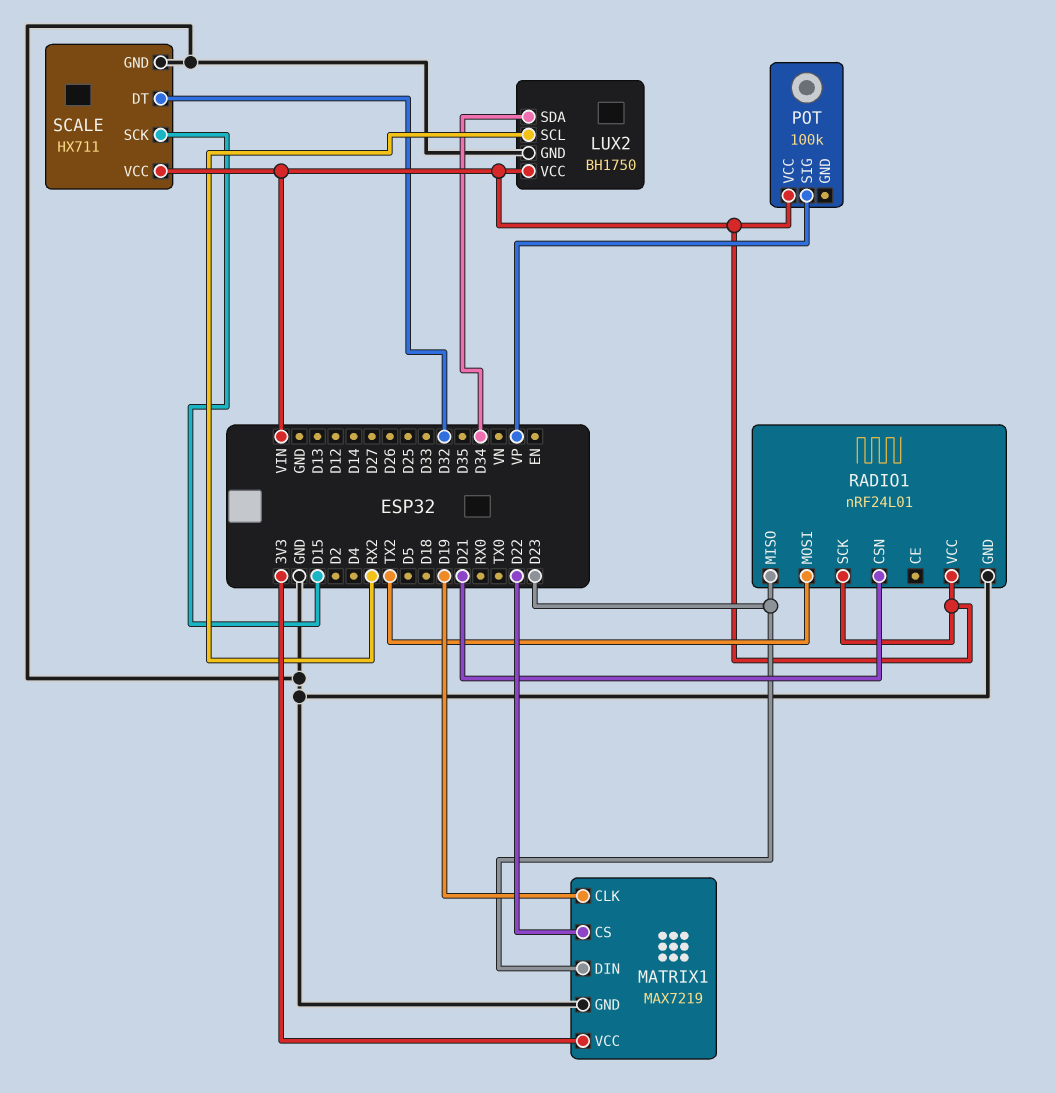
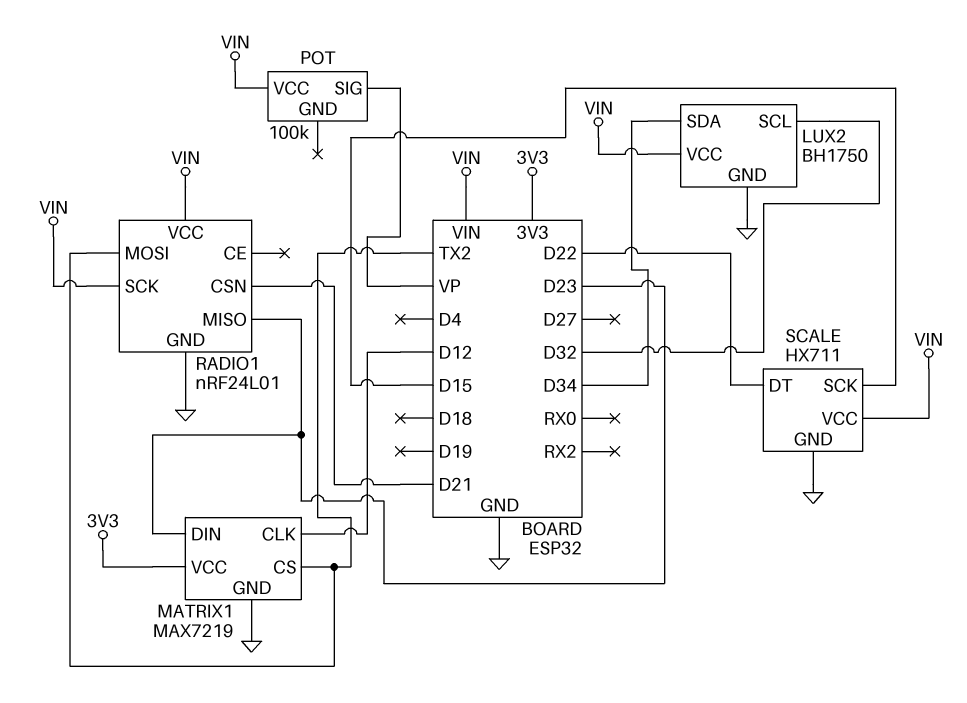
LUX2 pin SCL: RX2 -> D32
MATRIX1 pin CLK: D19 -> D12
MATRIX1 pin CS: D22 -> TX2
SCALE pin DT: D32 -> D22

